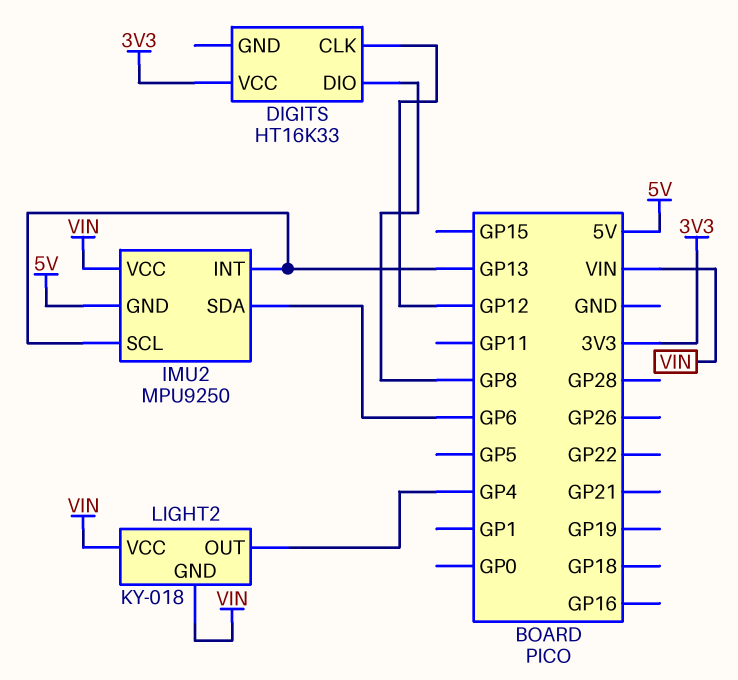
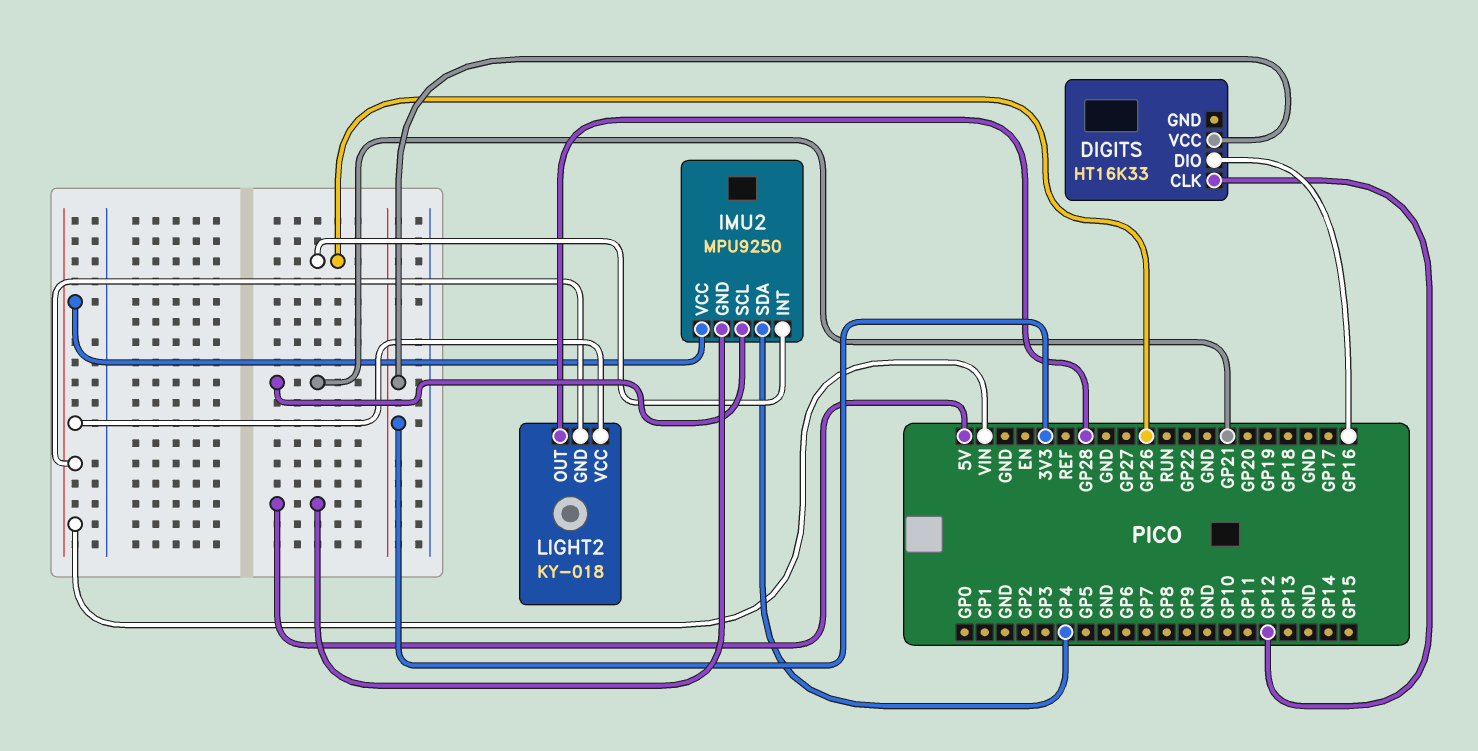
DIGITS pin DIO: GP8 -> GP16
IMU2 pin INT: GP13 -> GP26
IMU2 pin SCL: GP13 -> GP21
IMU2 pin SDA: GP6 -> GP4
LIGHT2 pin OUT: GP4 -> GP28

